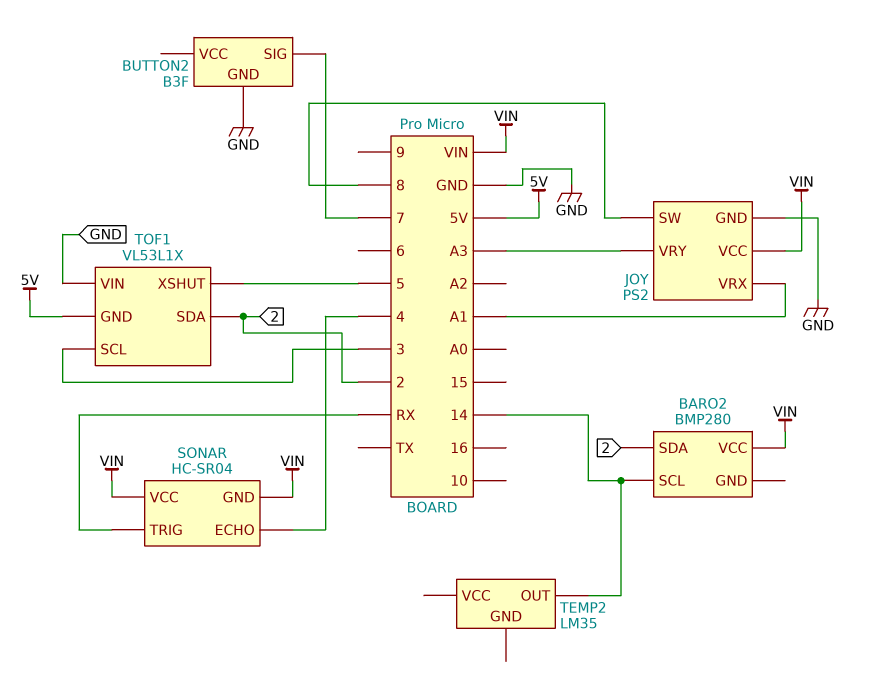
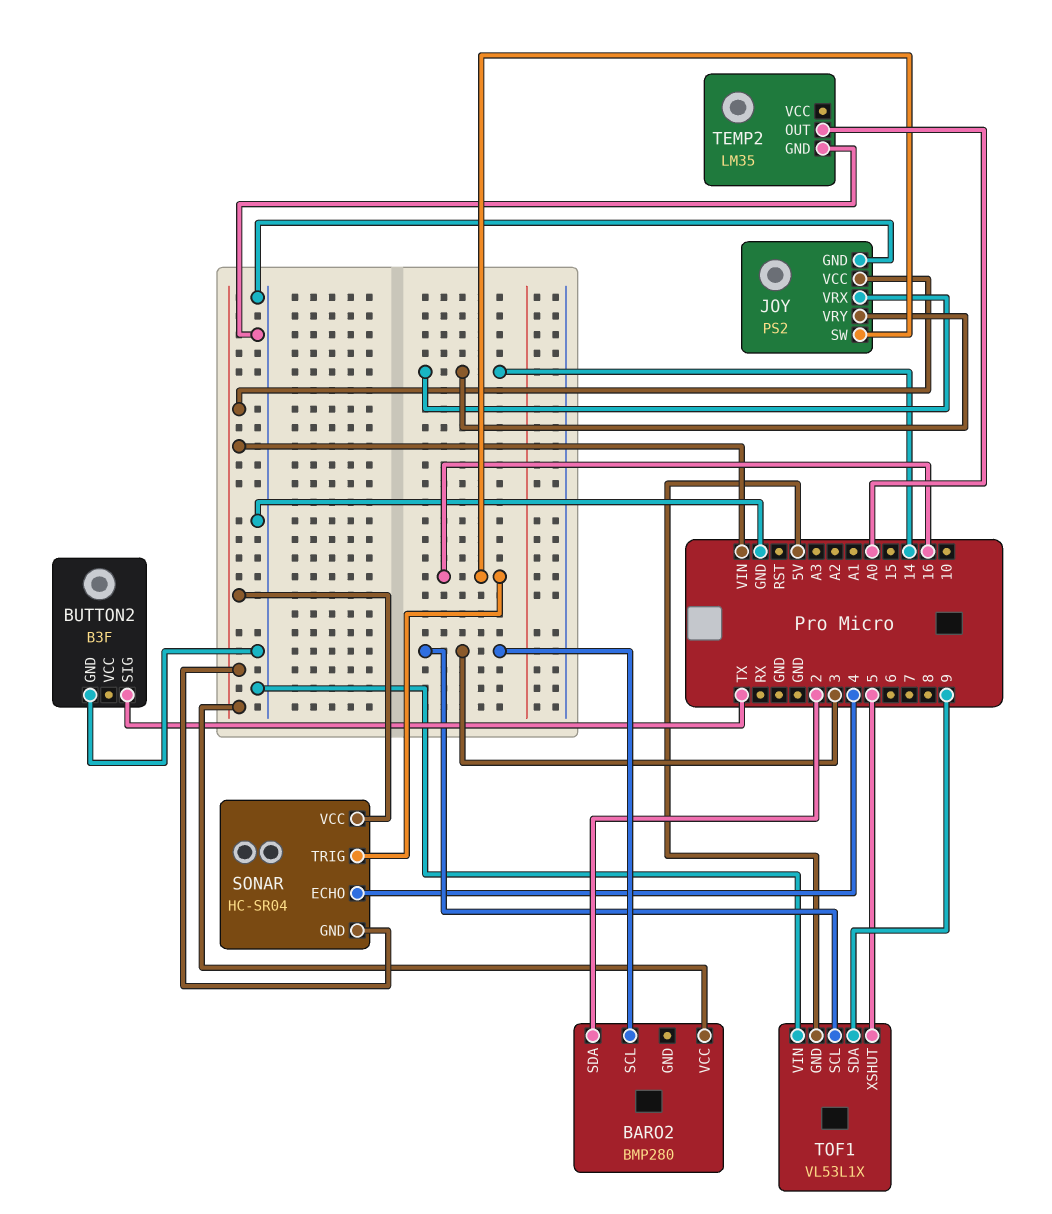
BARO2 pin SCL: 14 -> 3
BUTTON2 pin SIG: 7 -> TX
JOY pin SW: 8 -> 16
JOY pin VRX: A1 -> 14
JOY pin VRY: A3 -> 14
SONAR pin TRIG: RX -> 16
TEMP2 pin GND: none -> GND
TEMP2 pin OUT: 14 -> A0
TOF1 pin SDA: 2 -> 9

